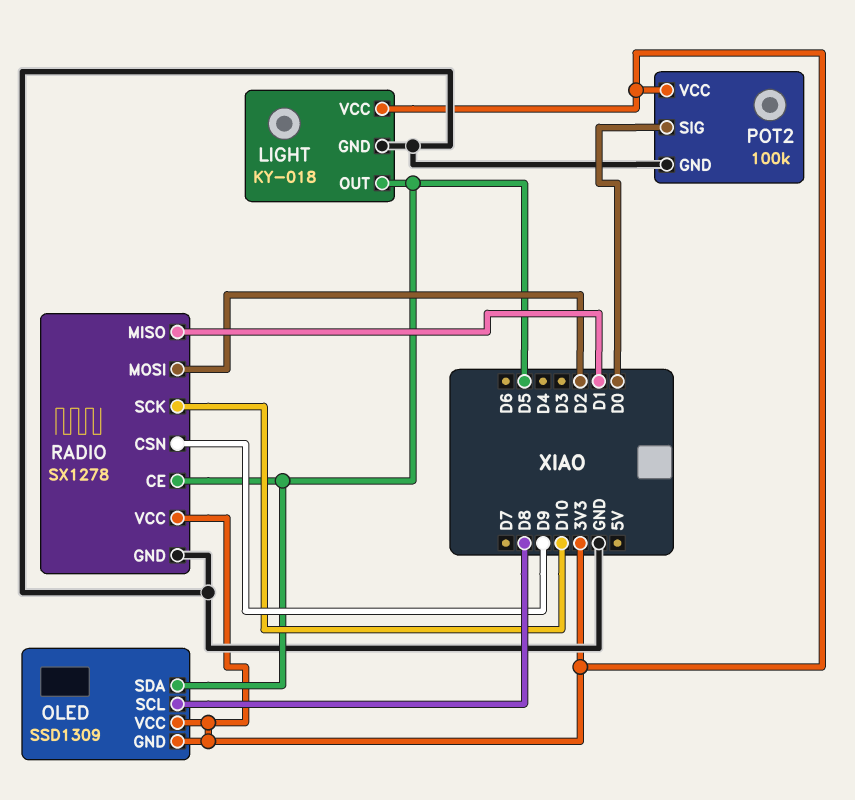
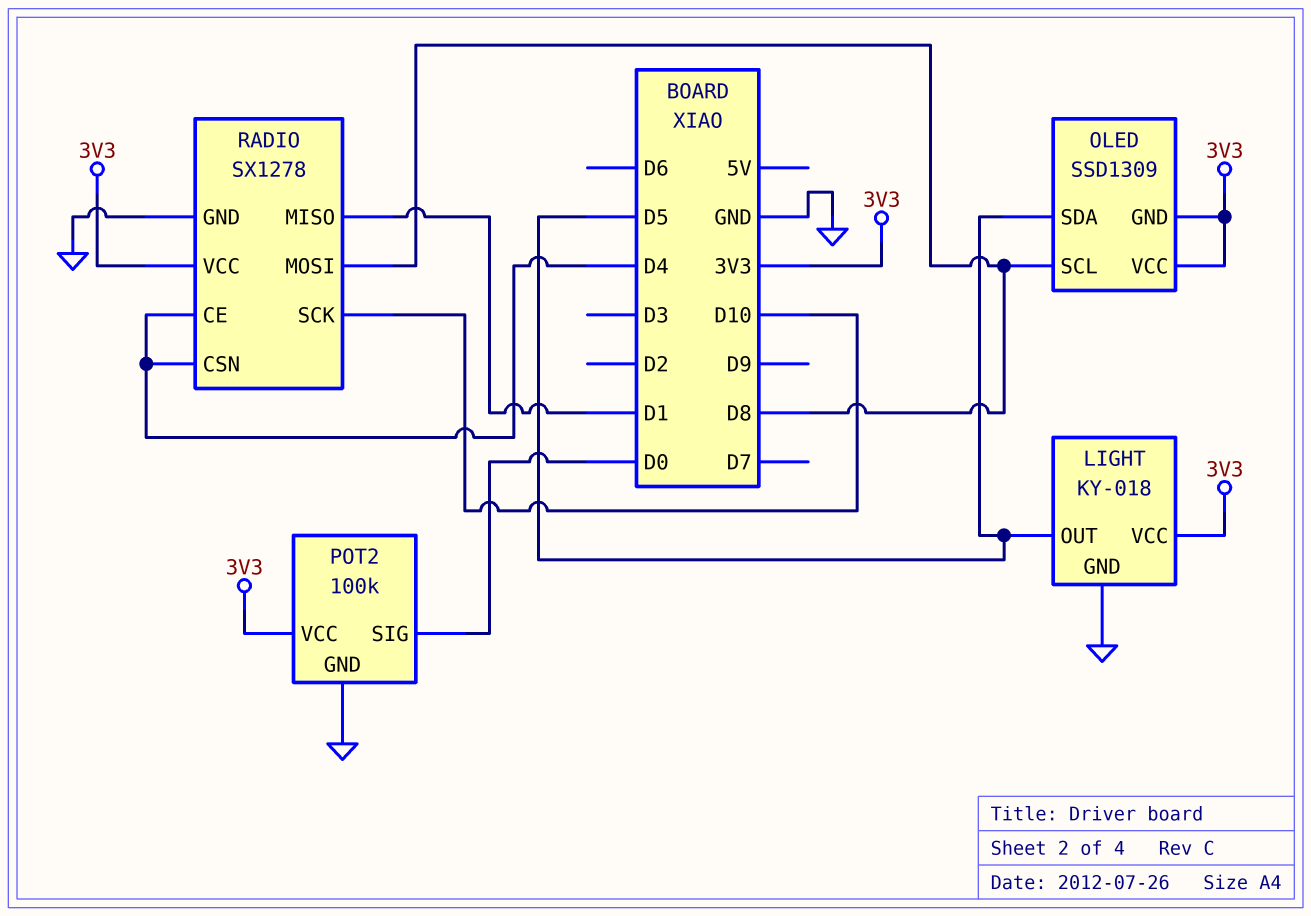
RADIO pin CE: D5 -> D4
RADIO pin CSN: D9 -> D4
RADIO pin MOSI: D2 -> D8

